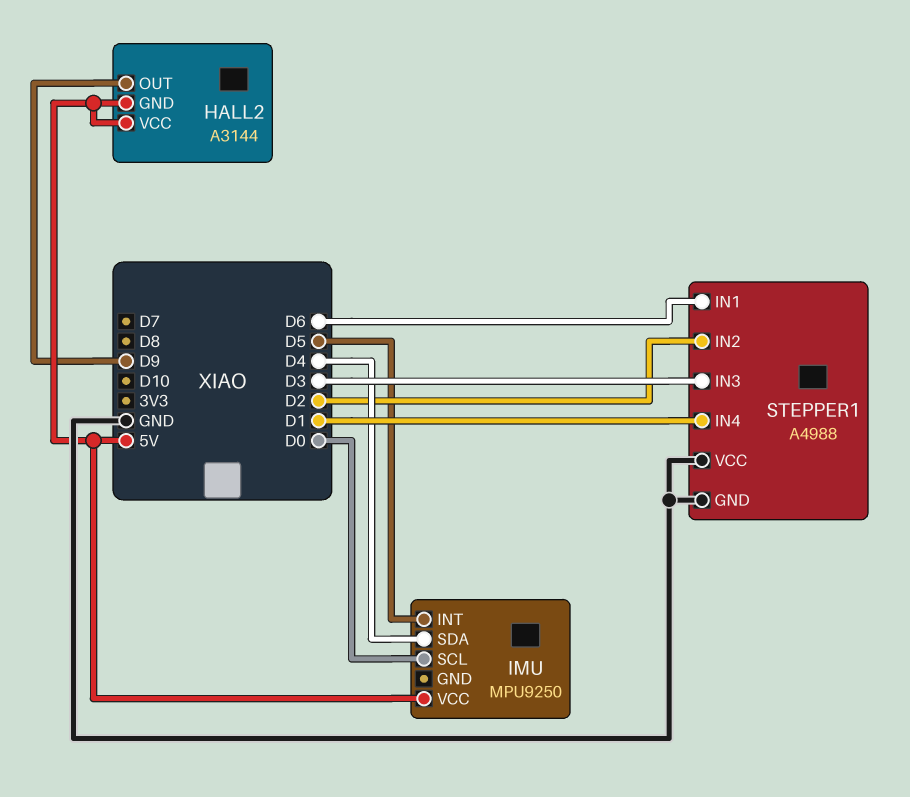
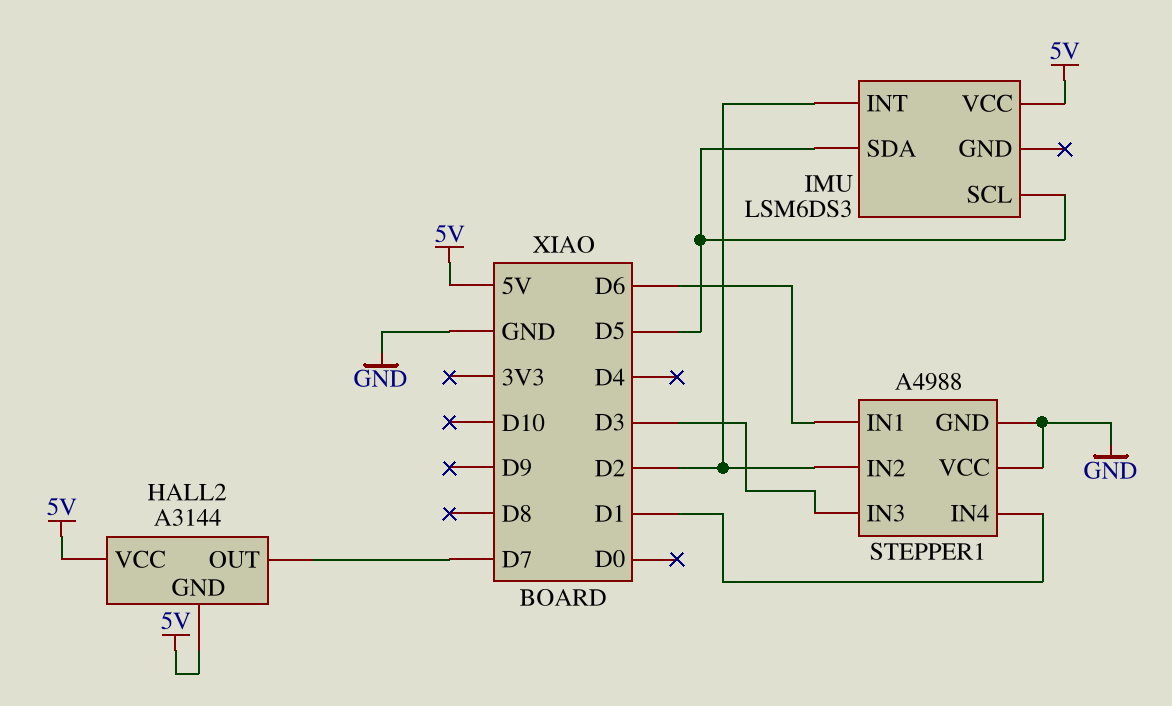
HALL2 pin OUT: D9 -> D7
IMU: MPU9250 -> LSM6DS3
IMU pin INT: D5 -> D2
IMU pin SCL: D0 -> D5
IMU pin SDA: D4 -> D5

